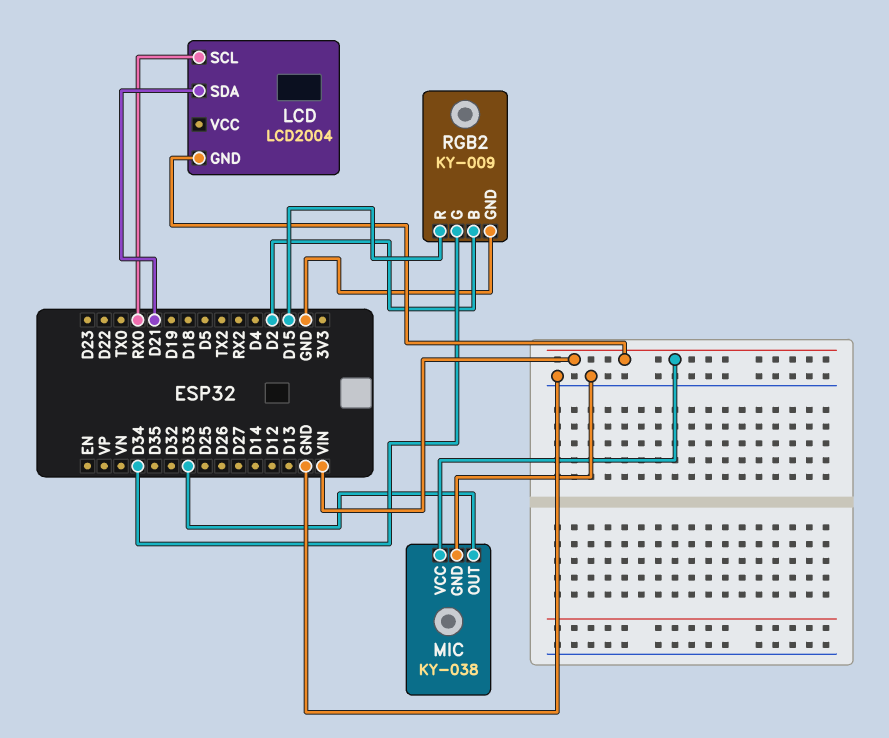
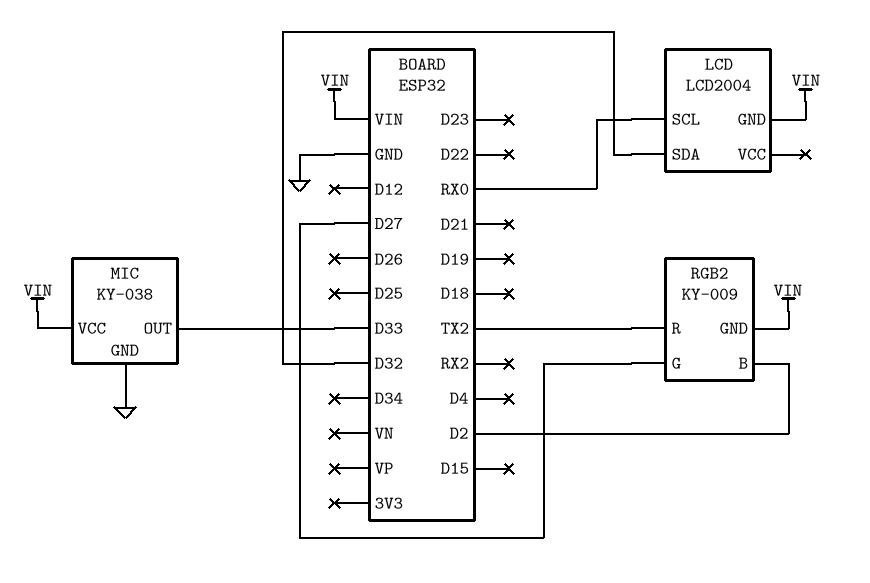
LCD pin SDA: D21 -> D32
RGB2 pin G: D34 -> D27
RGB2 pin GND: GND -> VIN
RGB2 pin R: D15 -> TX2

